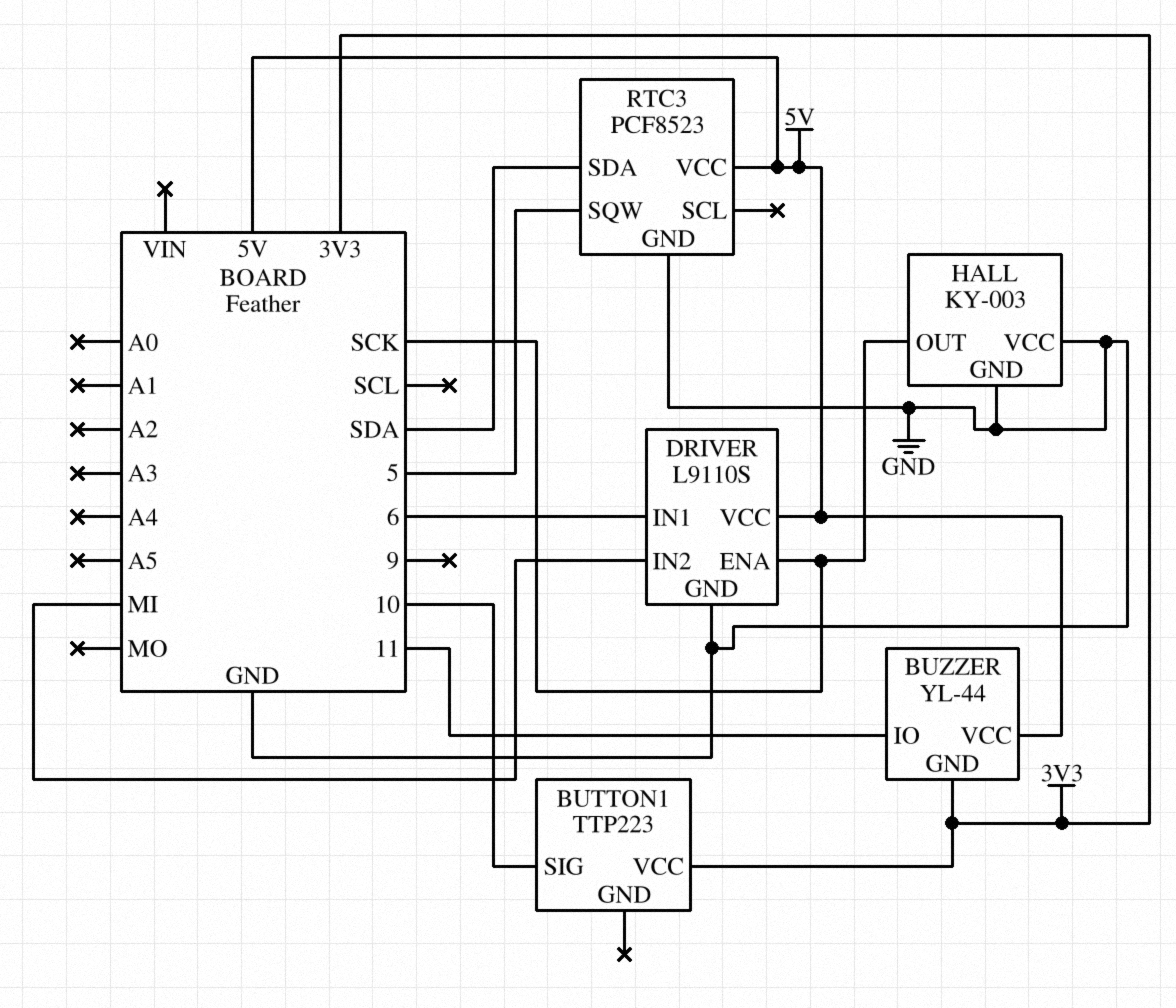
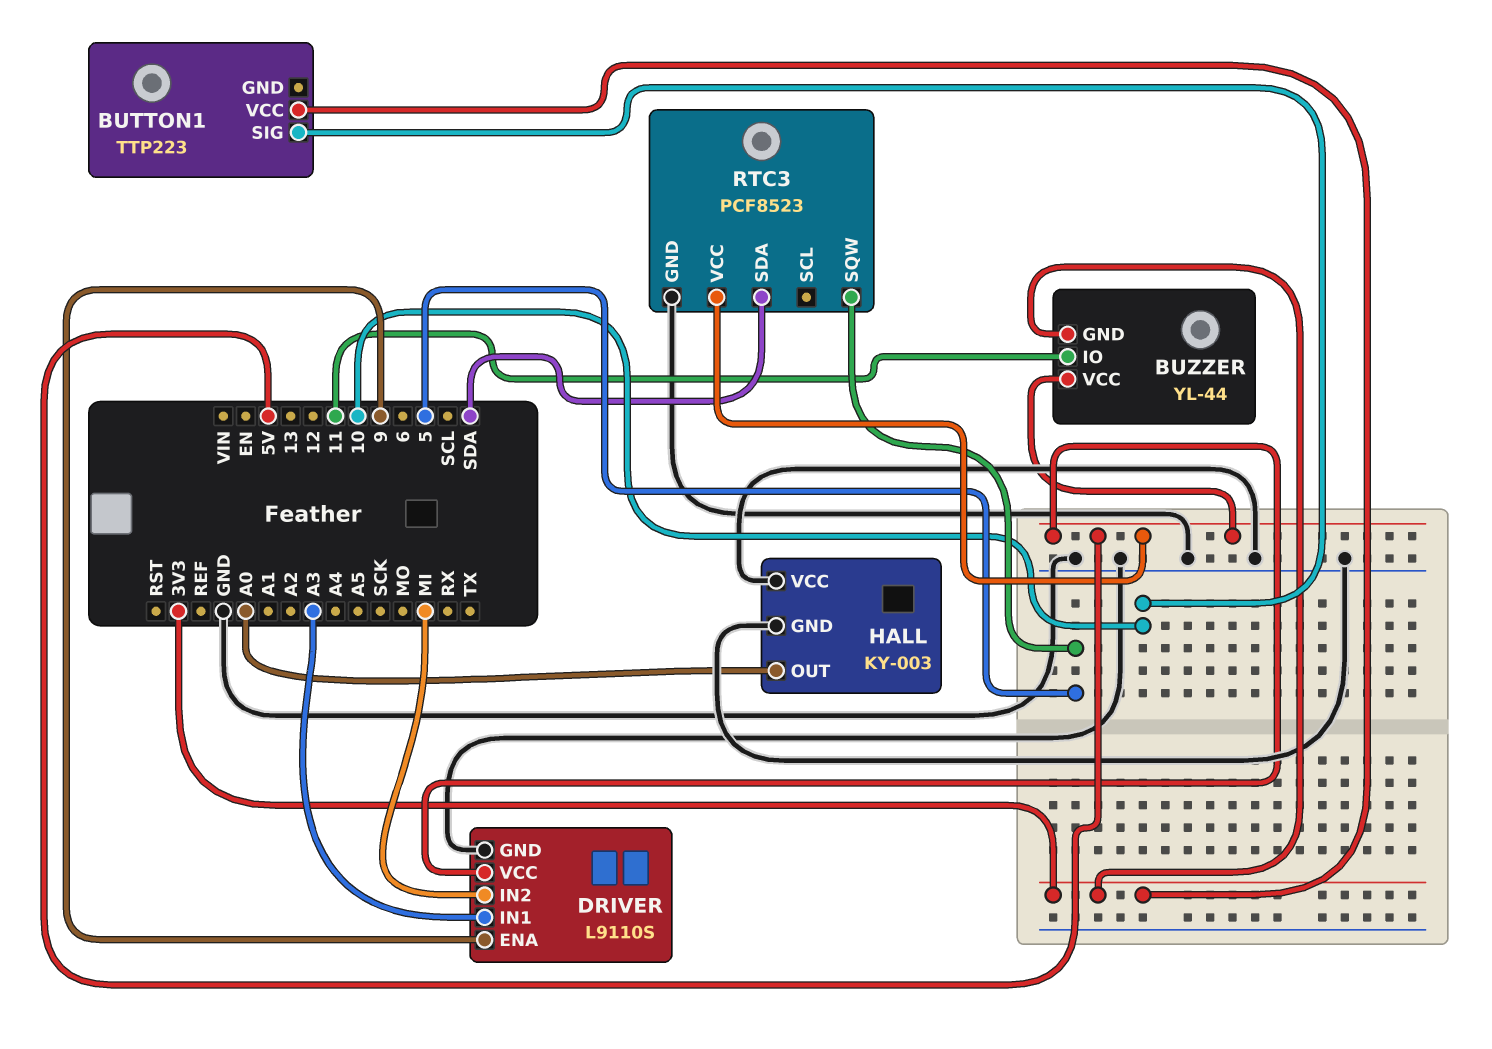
DRIVER pin ENA: SCK -> 9
DRIVER pin IN1: 6 -> A3
HALL pin OUT: SCK -> A0

